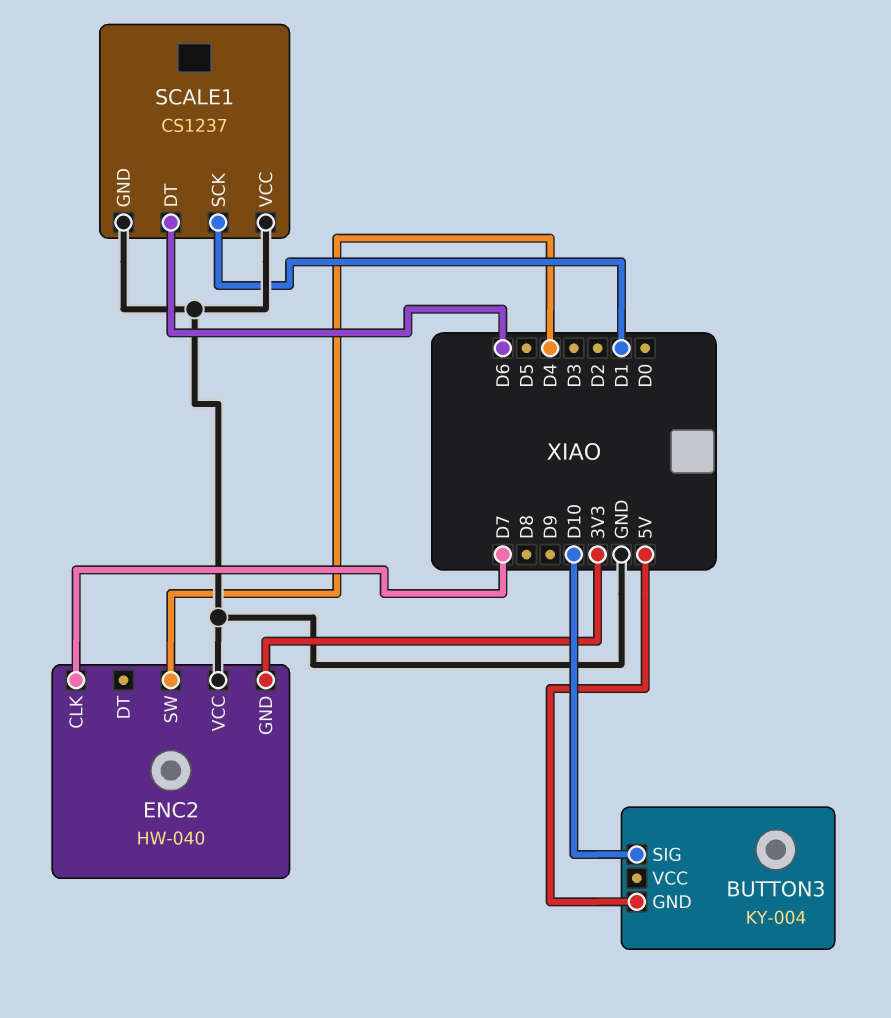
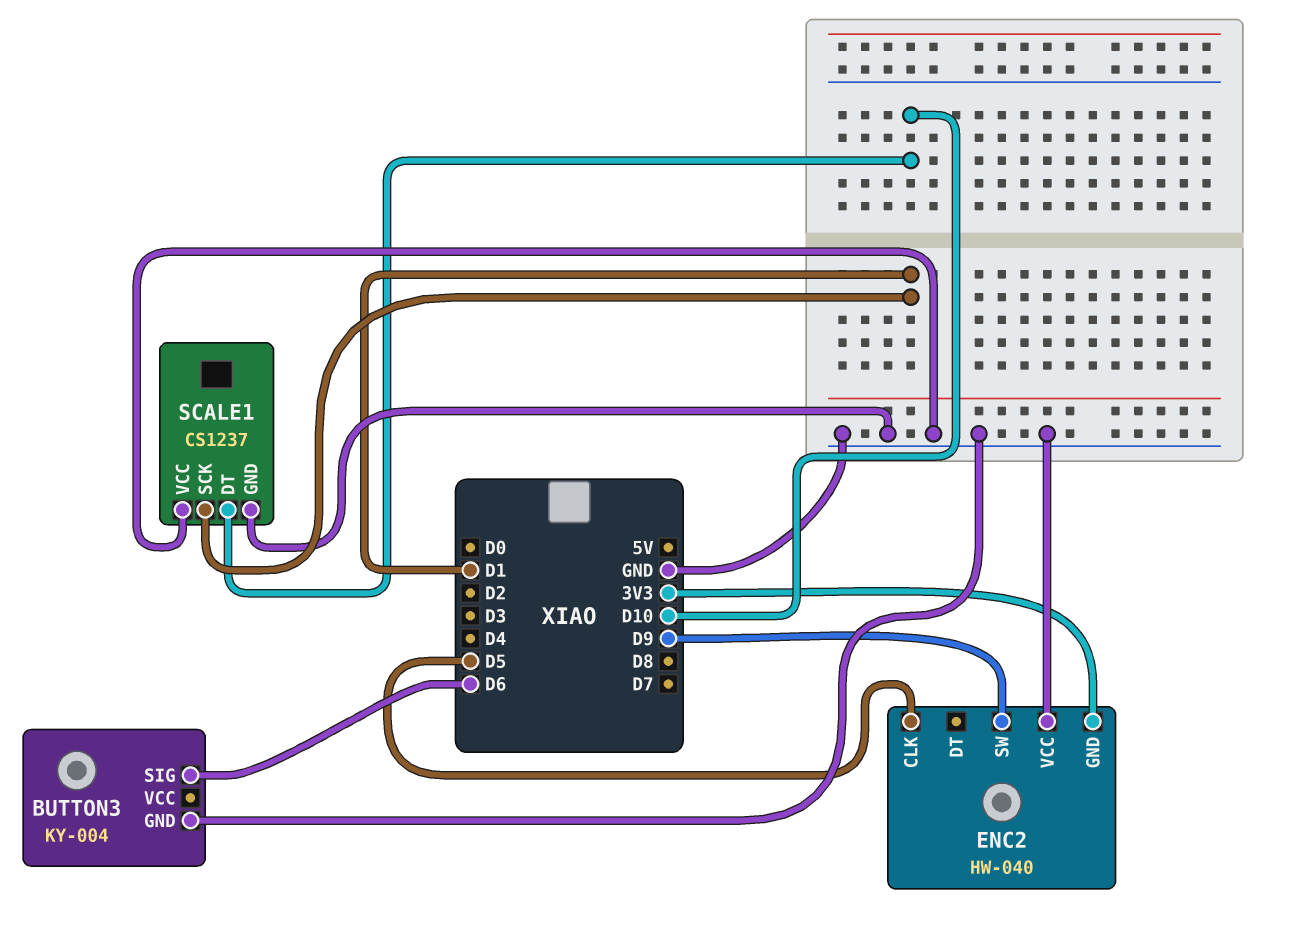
BUTTON3 pin GND: 5V -> GND
BUTTON3 pin SIG: D10 -> D6
ENC2 pin CLK: D7 -> D5
ENC2 pin SW: D4 -> D9
SCALE1 pin DT: D6 -> D10

